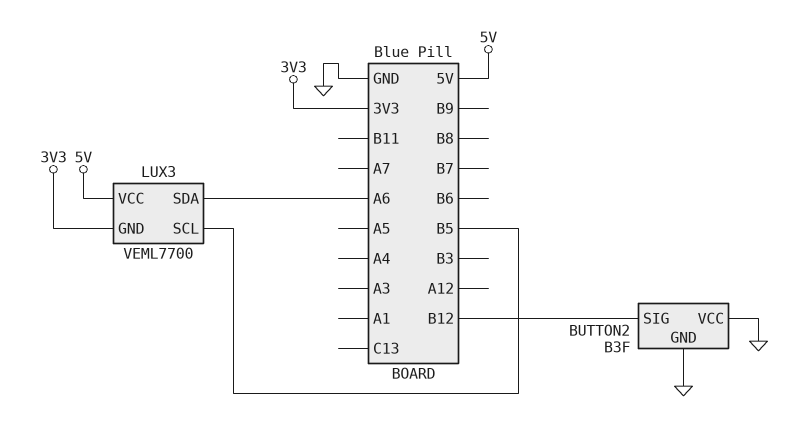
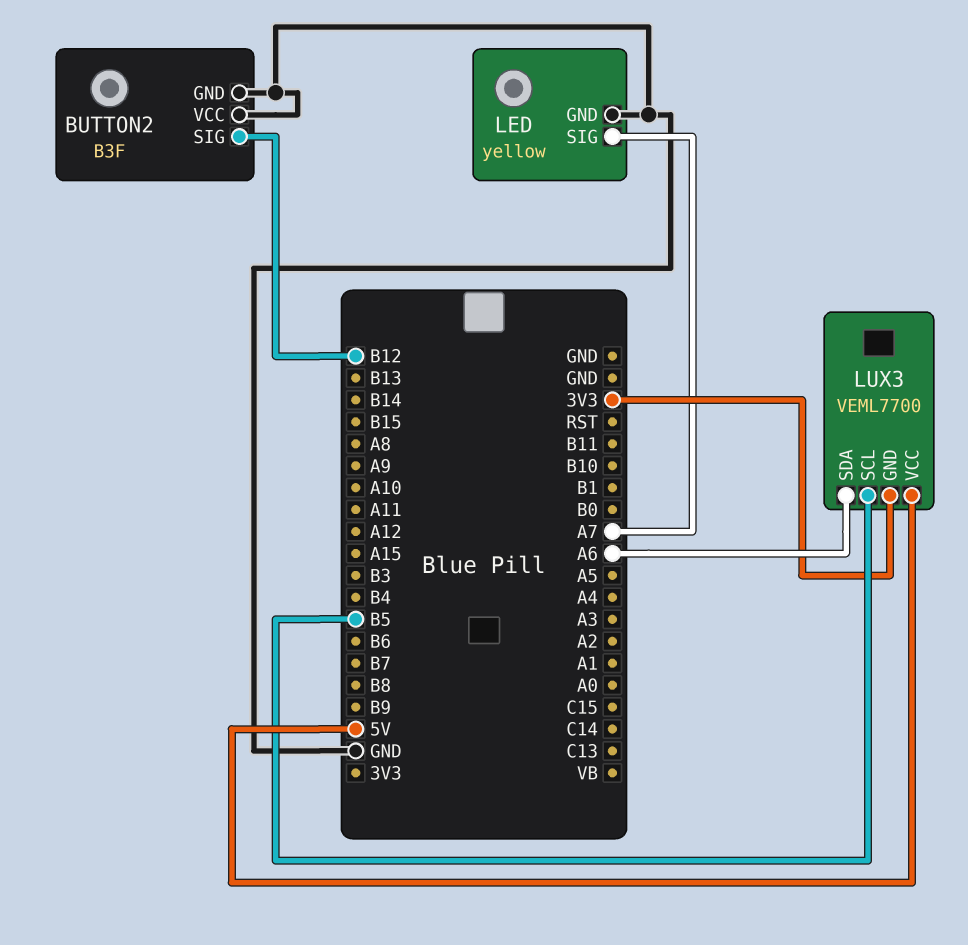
LED: none -> yellow
LED pin GND: none -> GND
LED pin SIG: none -> A7

